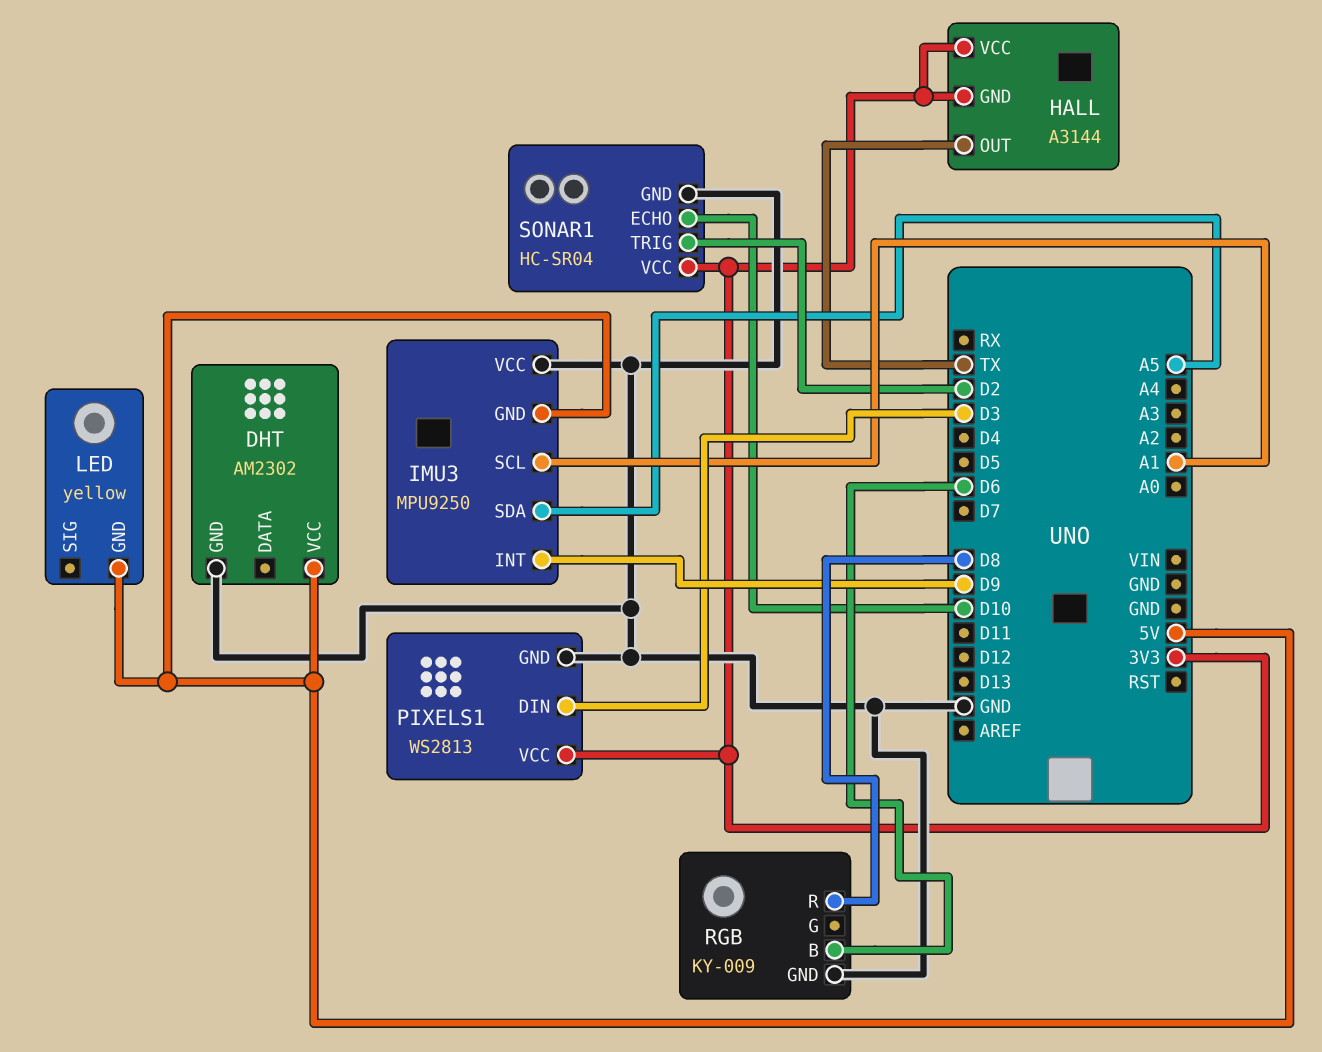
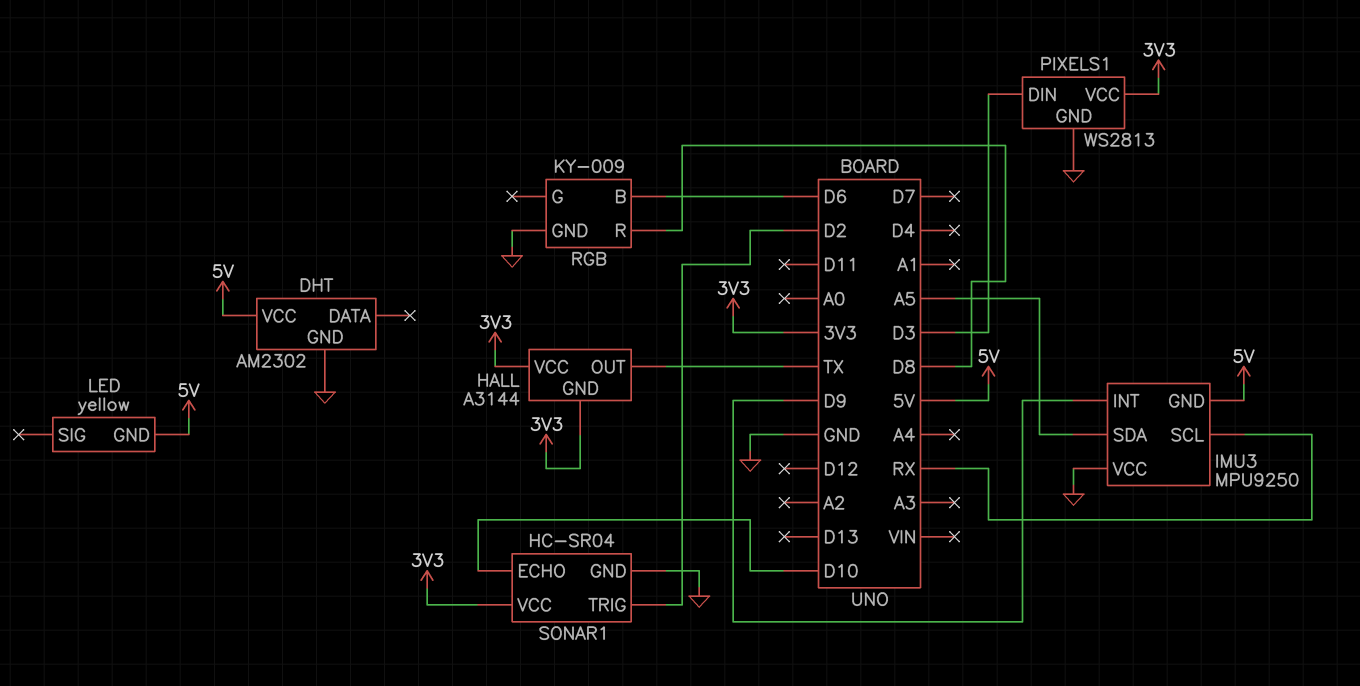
IMU3 pin SCL: A1 -> RX

